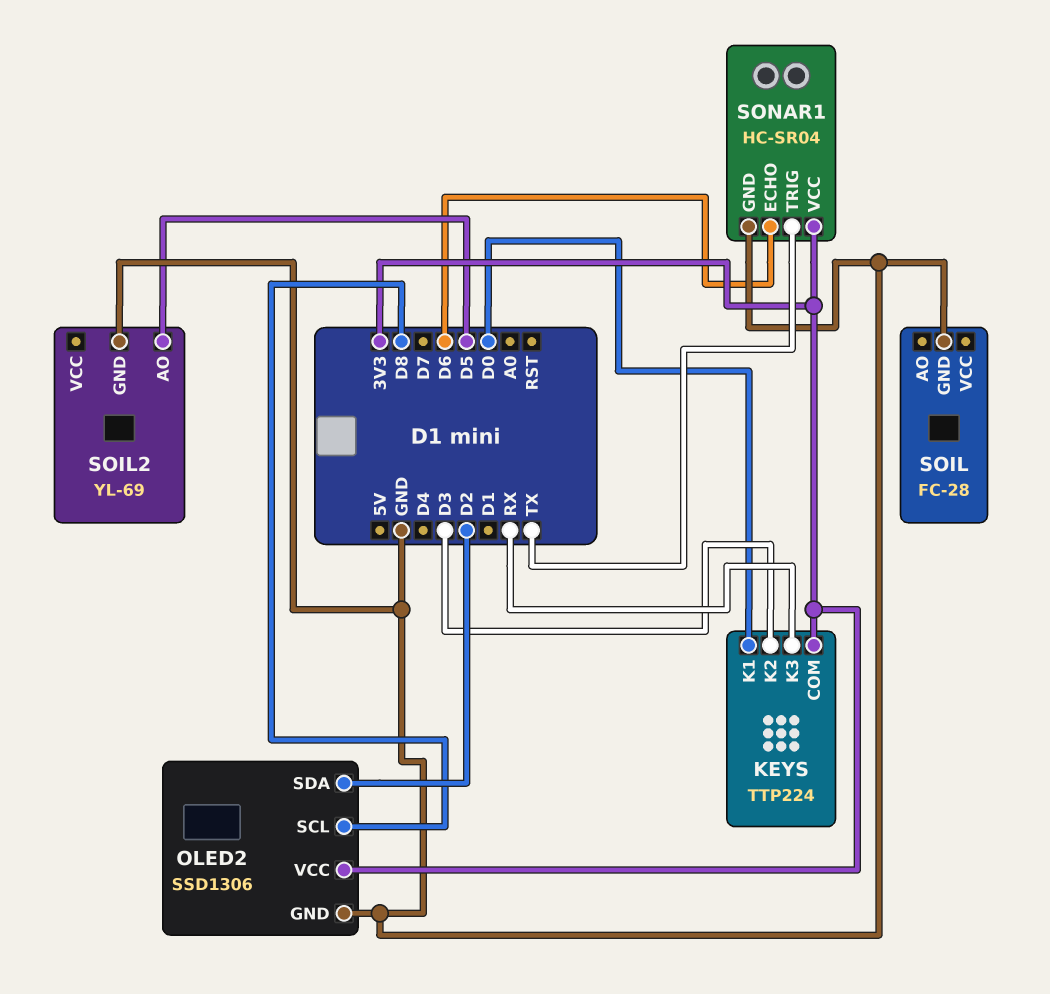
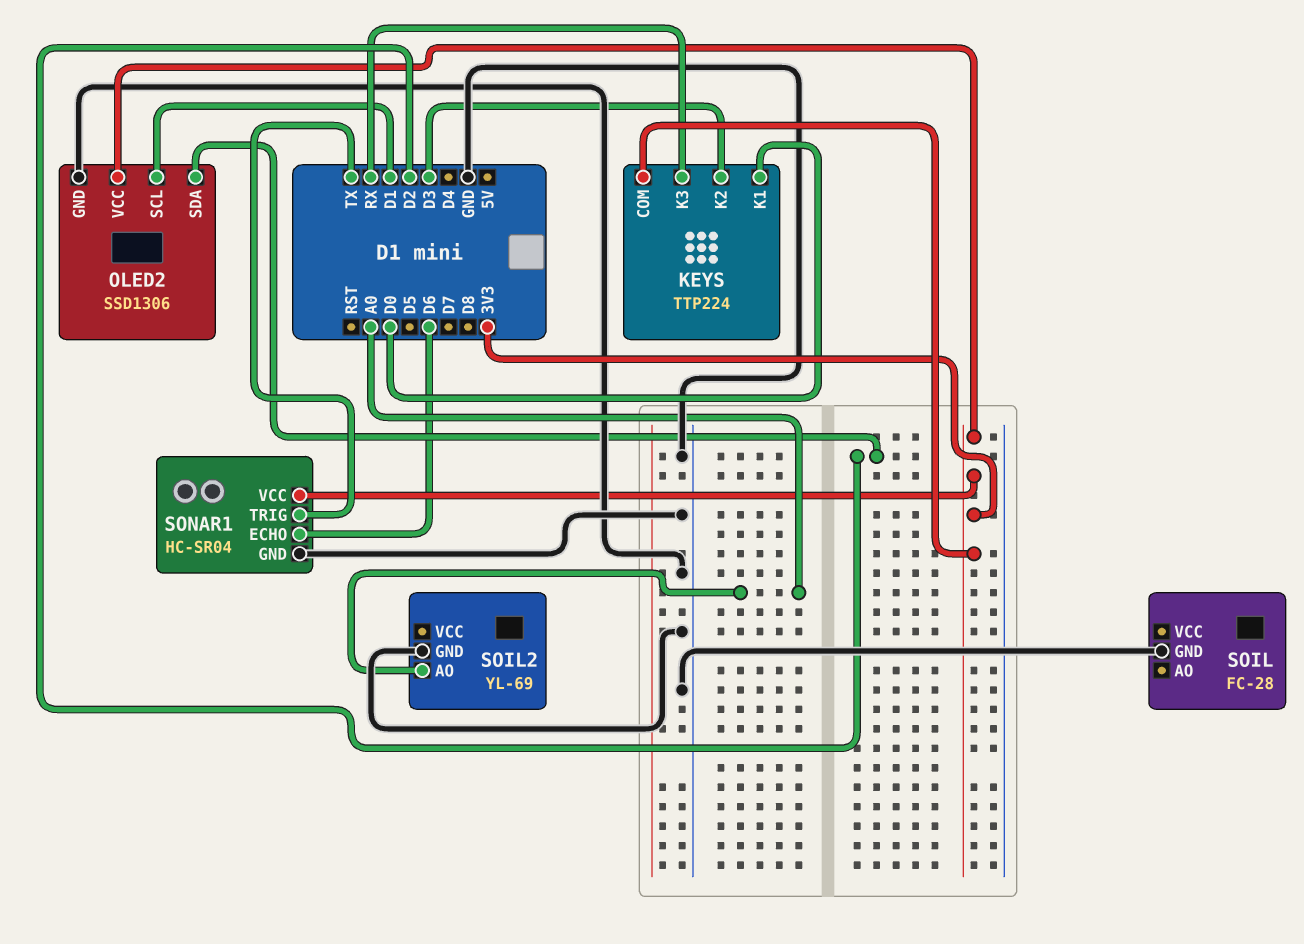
OLED2 pin SCL: D8 -> D1
SOIL2 pin AO: D5 -> A0

